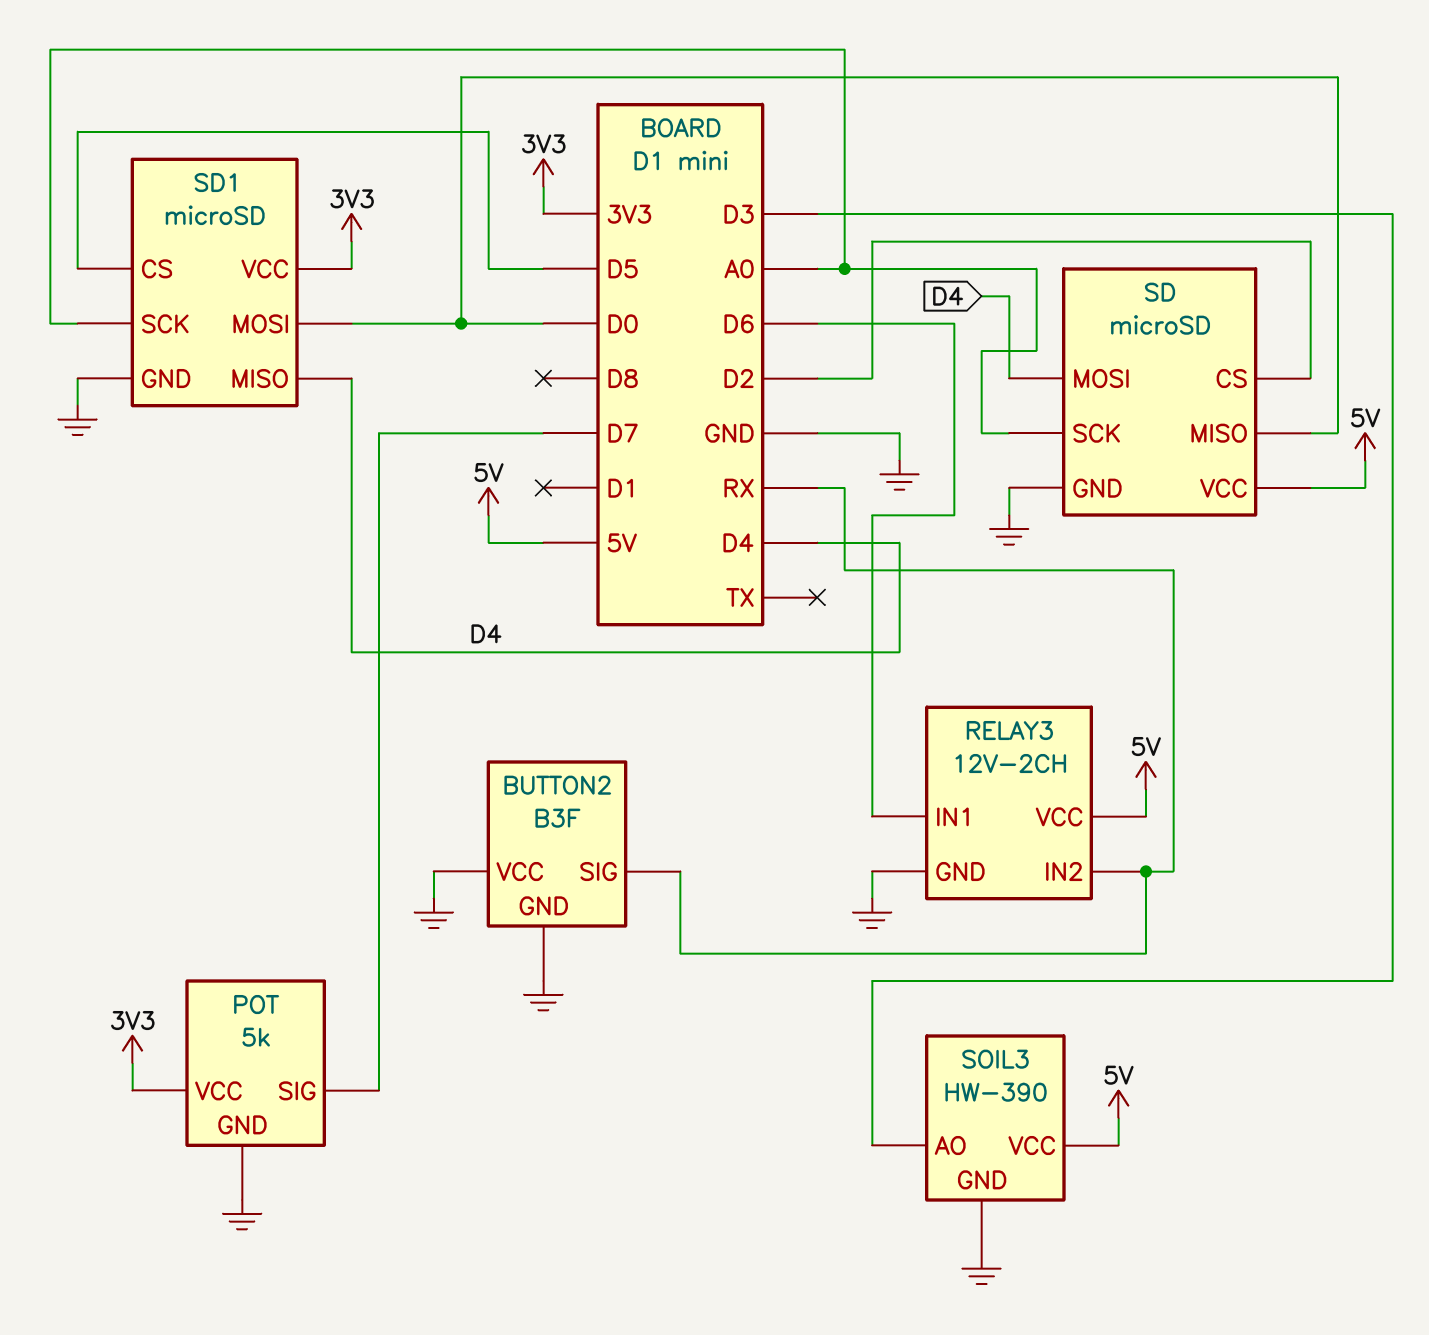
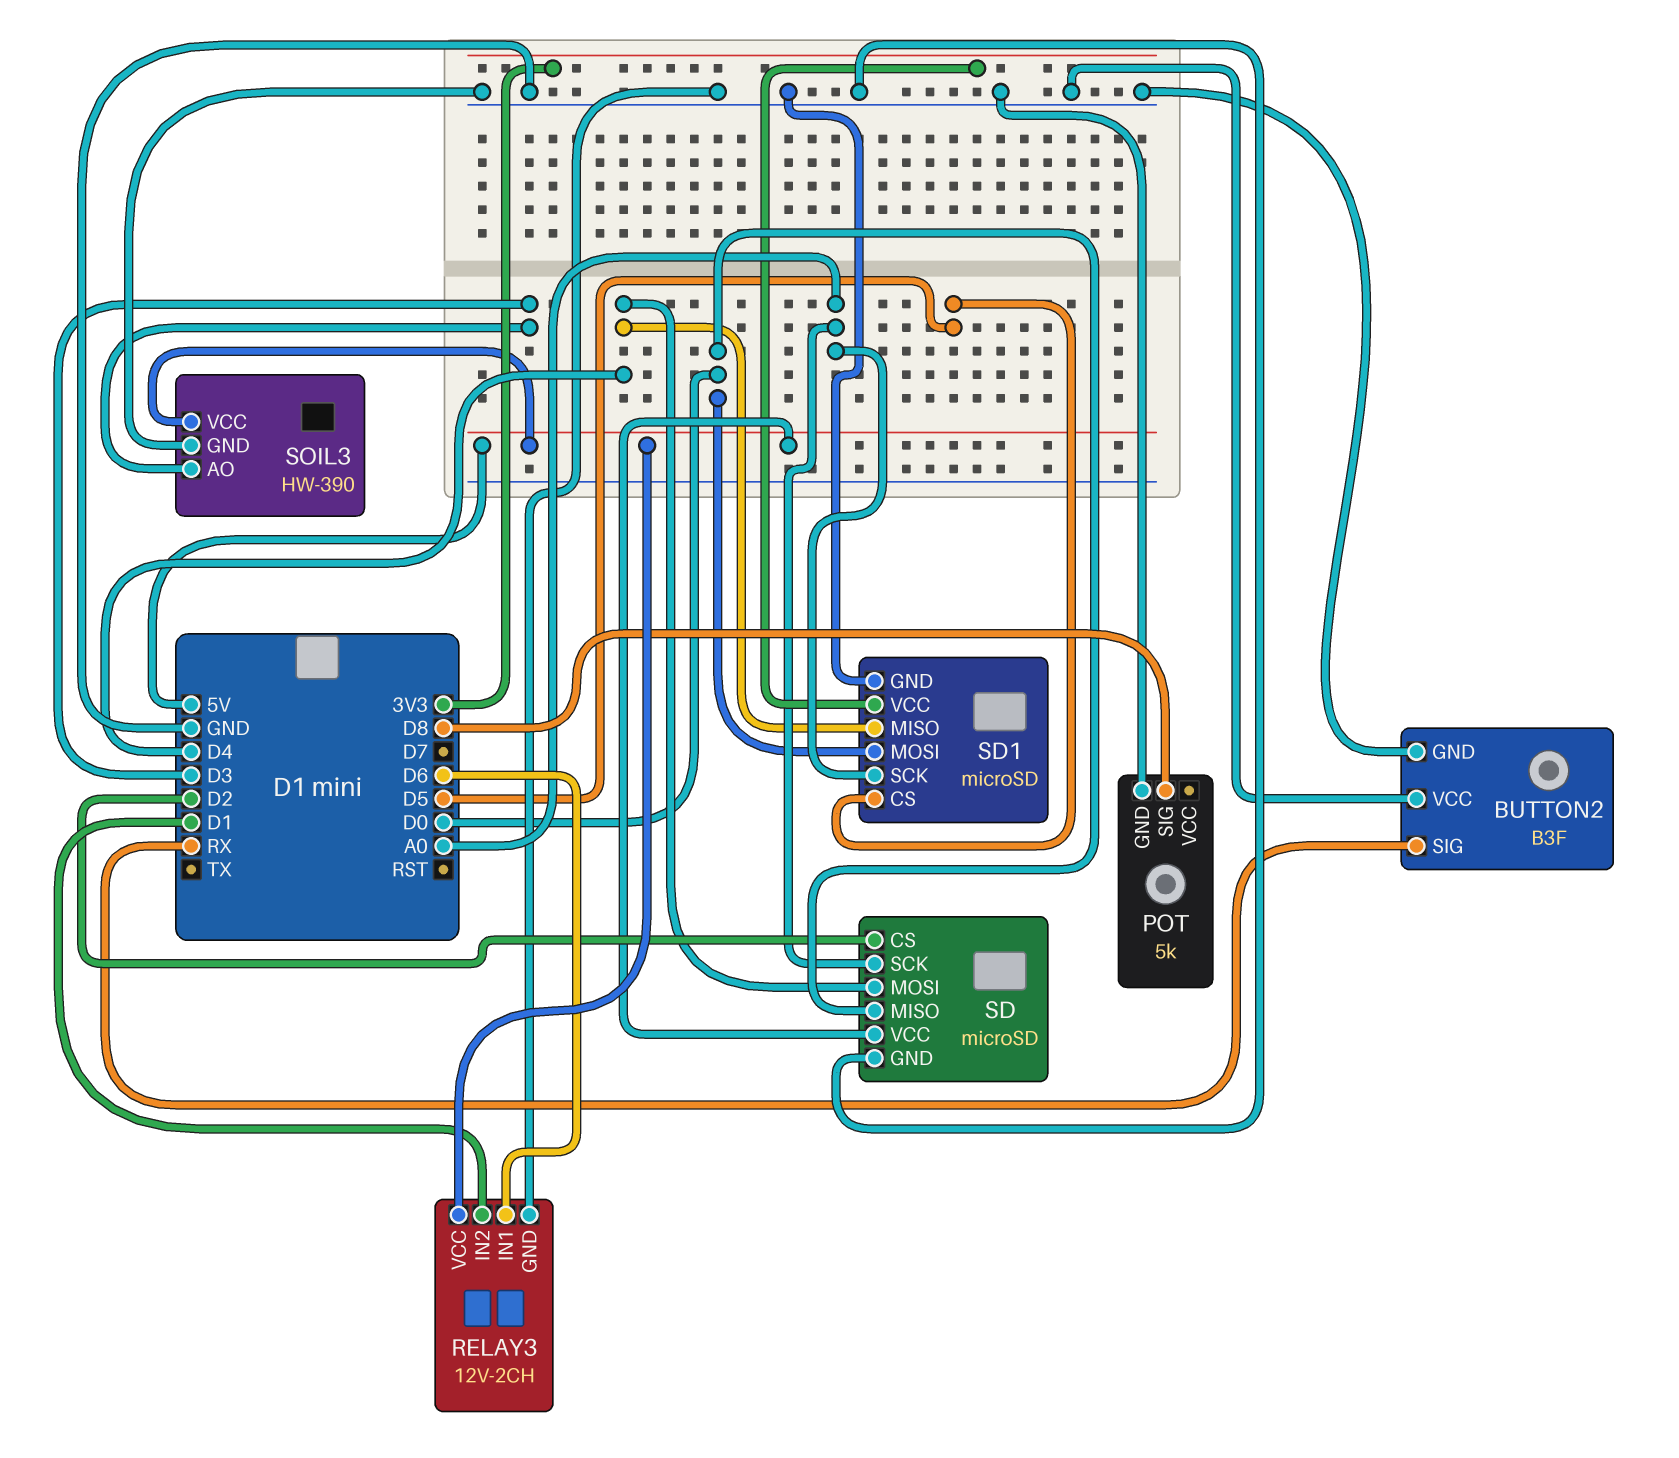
POT pin SIG: D7 -> D8
POT pin VCC: 3V3 -> none
RELAY3 pin IN2: RX -> D1

